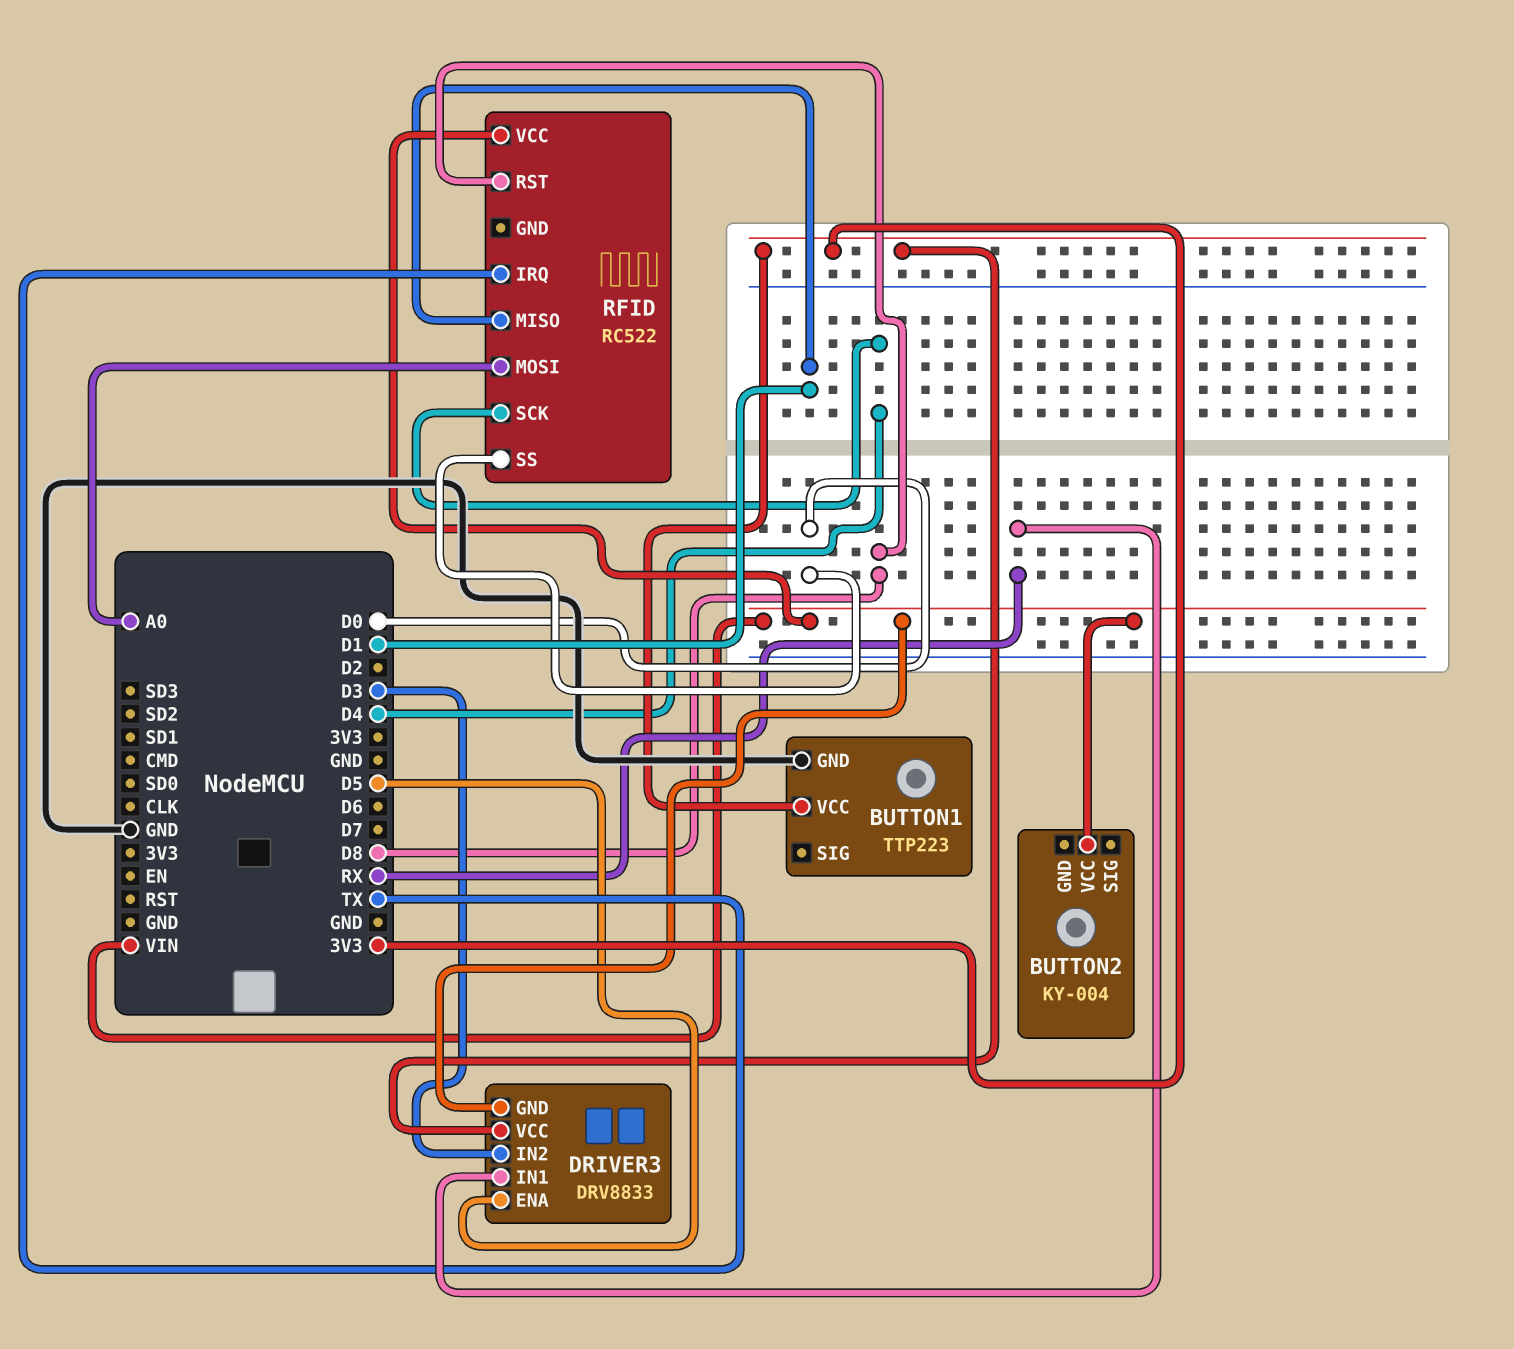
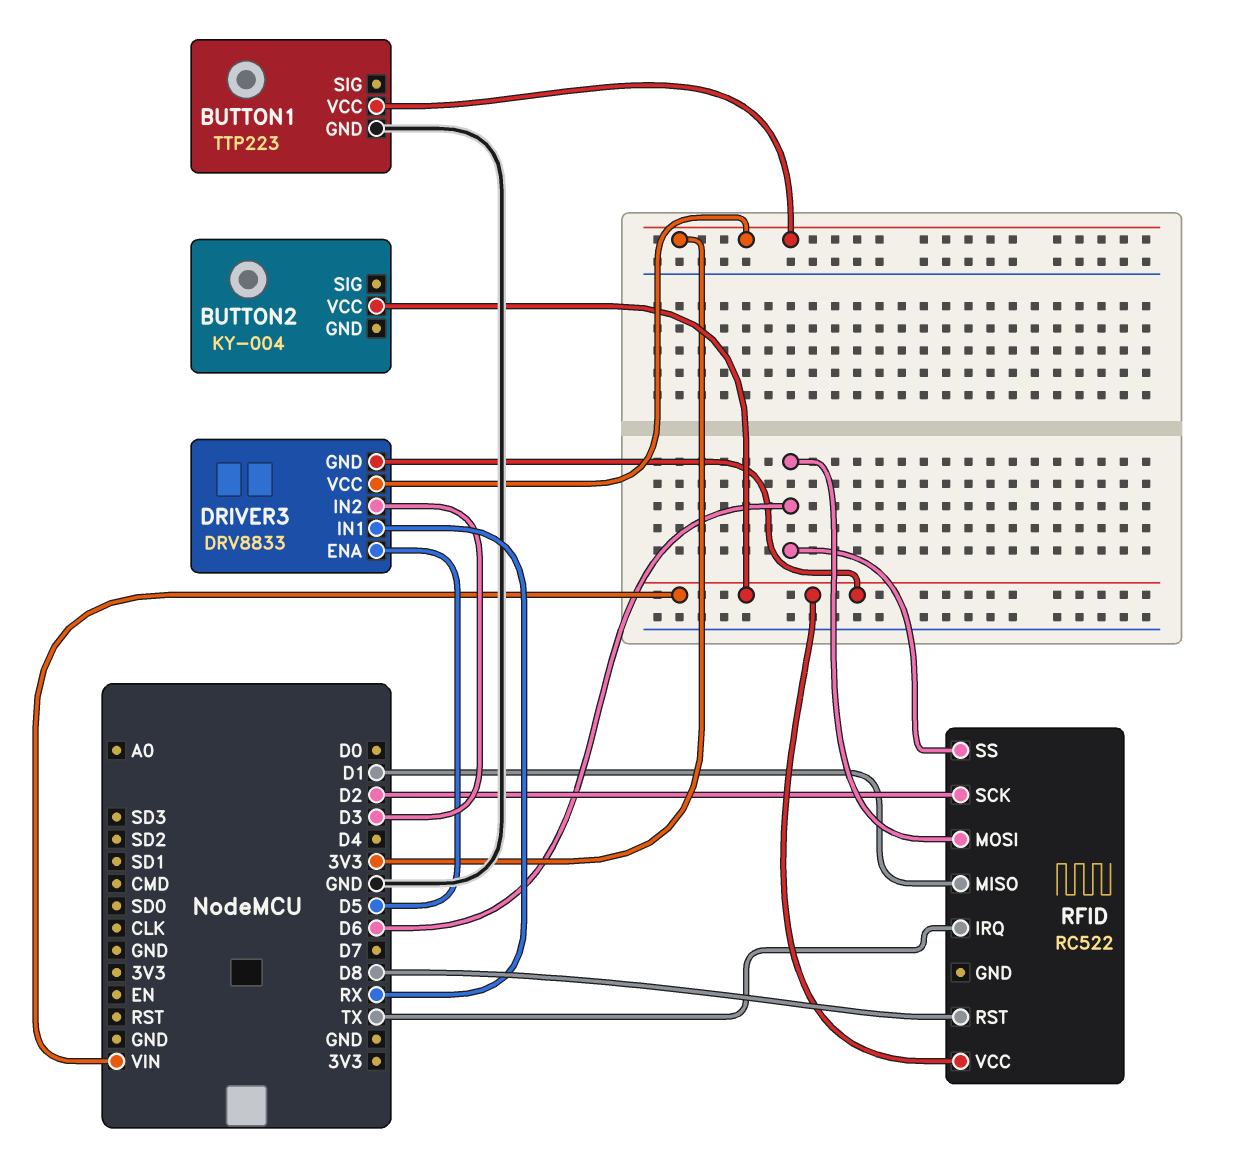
RFID pin MOSI: A0 -> D6
RFID pin SCK: D4 -> D2
RFID pin SS: D0 -> D6

